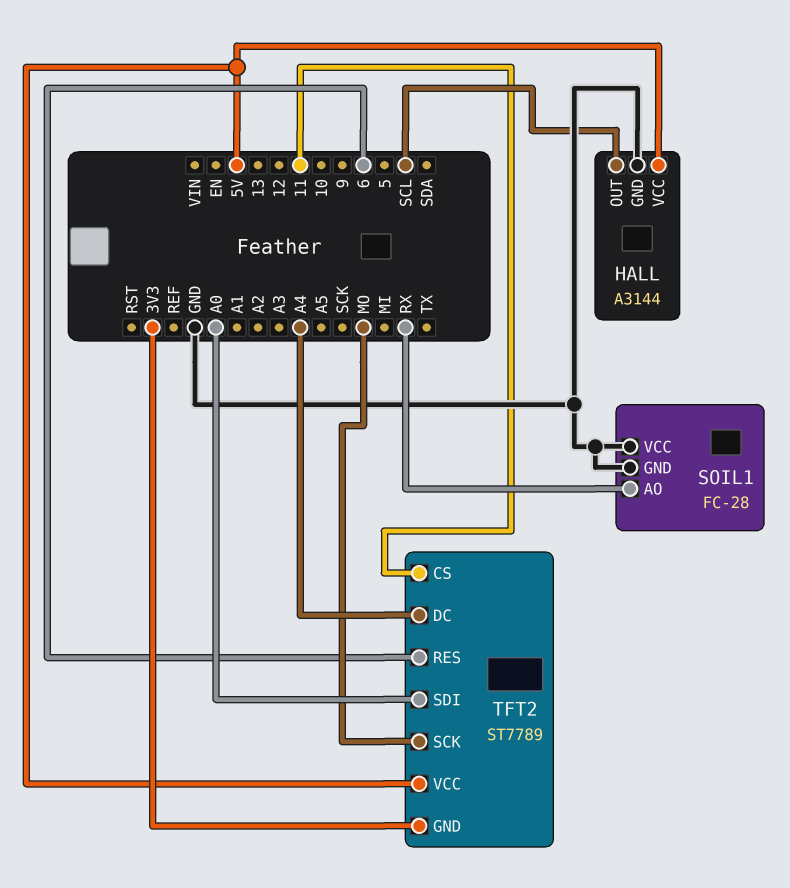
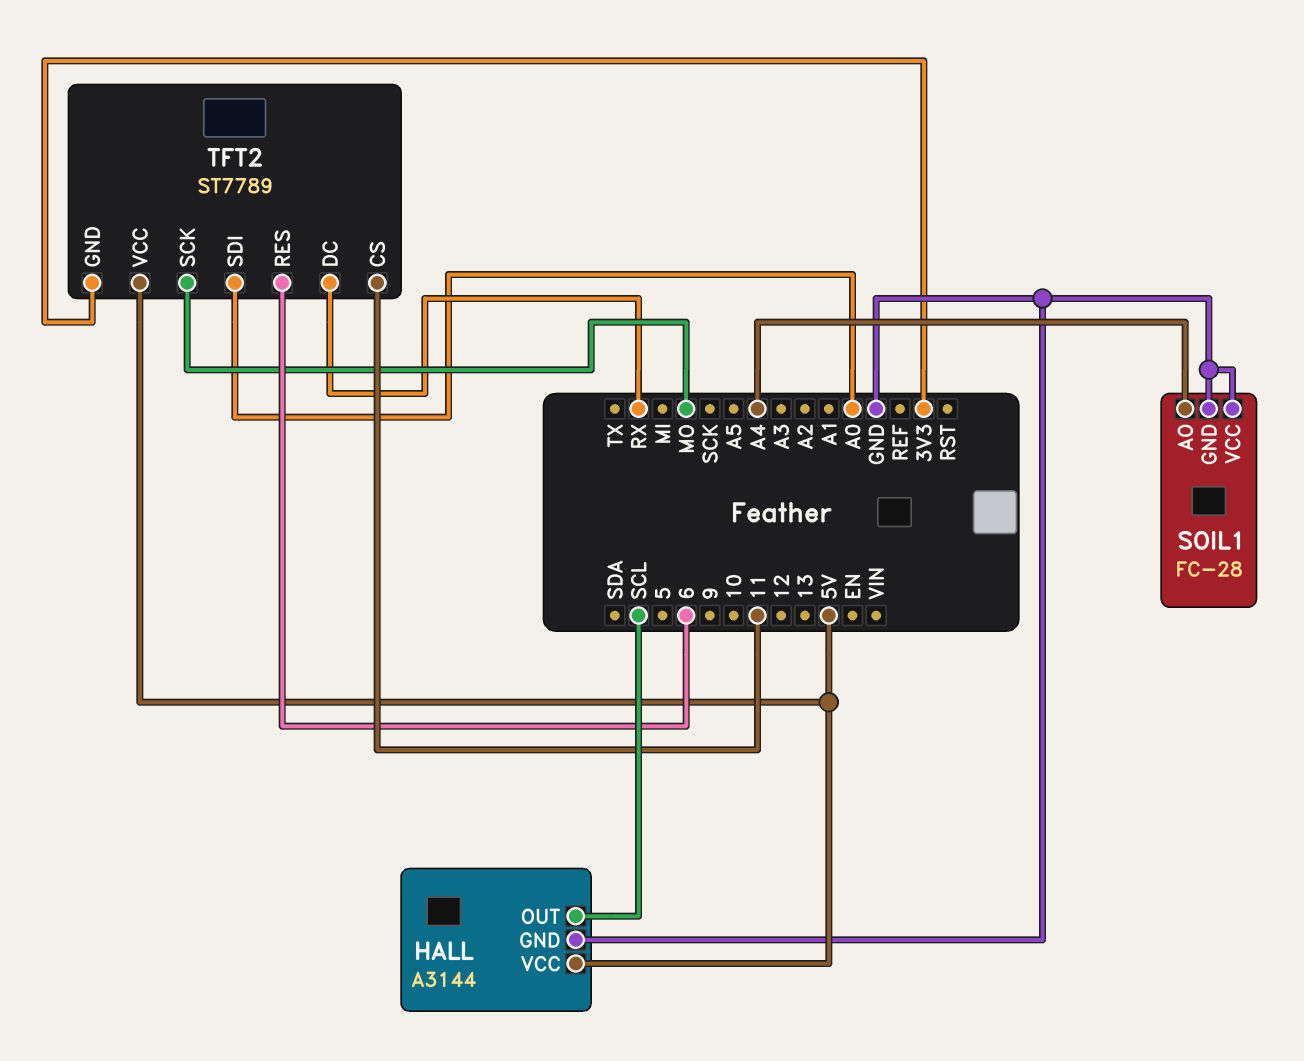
SOIL1 pin AO: RX -> A4
TFT2 pin DC: A4 -> RX

